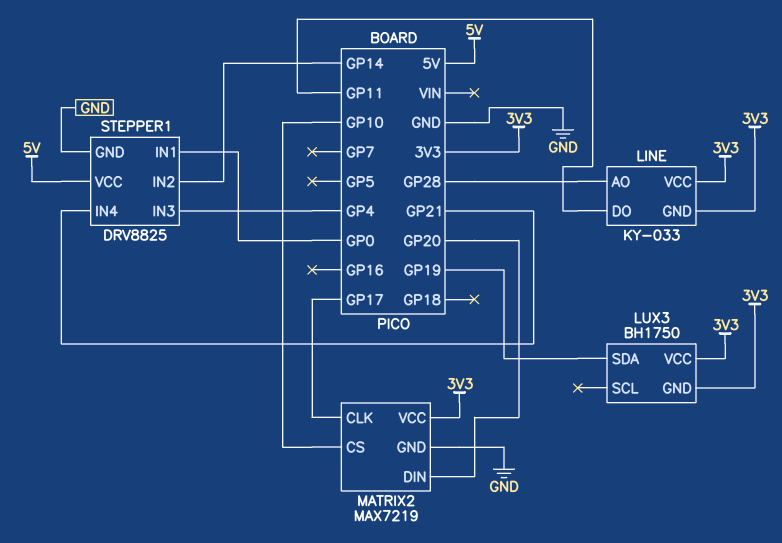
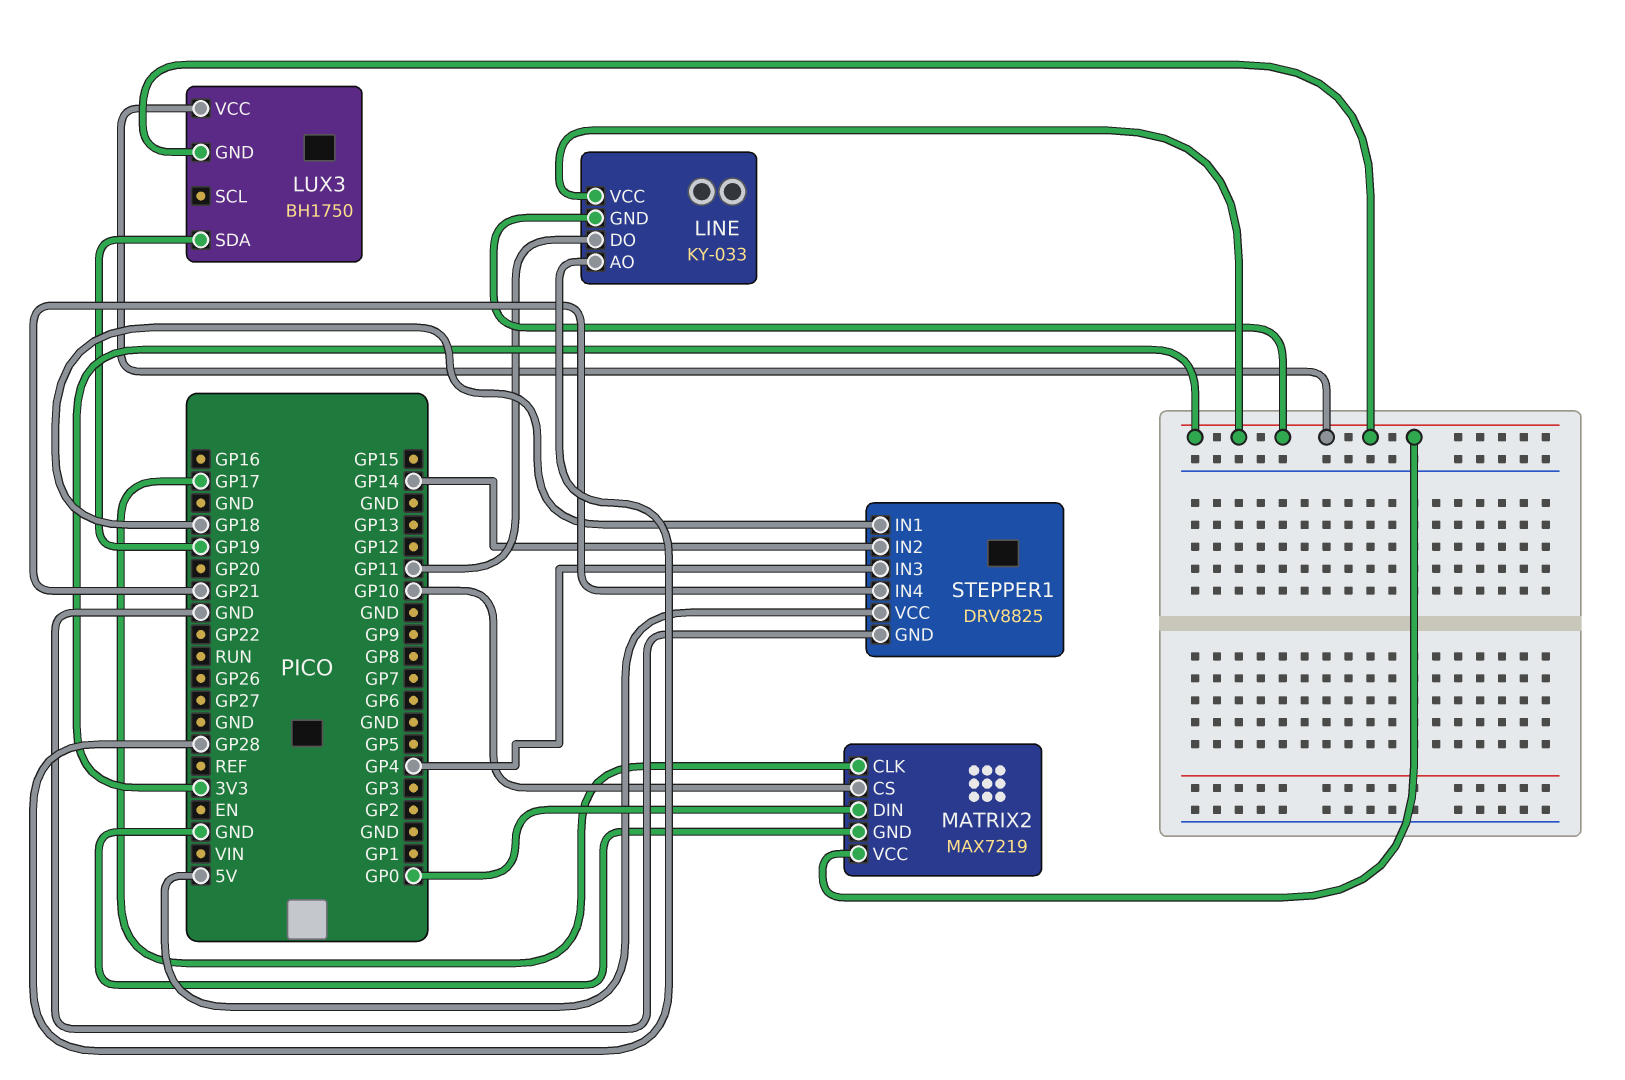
MATRIX2 pin DIN: GP20 -> GP0
STEPPER1 pin IN1: GP0 -> GP18

